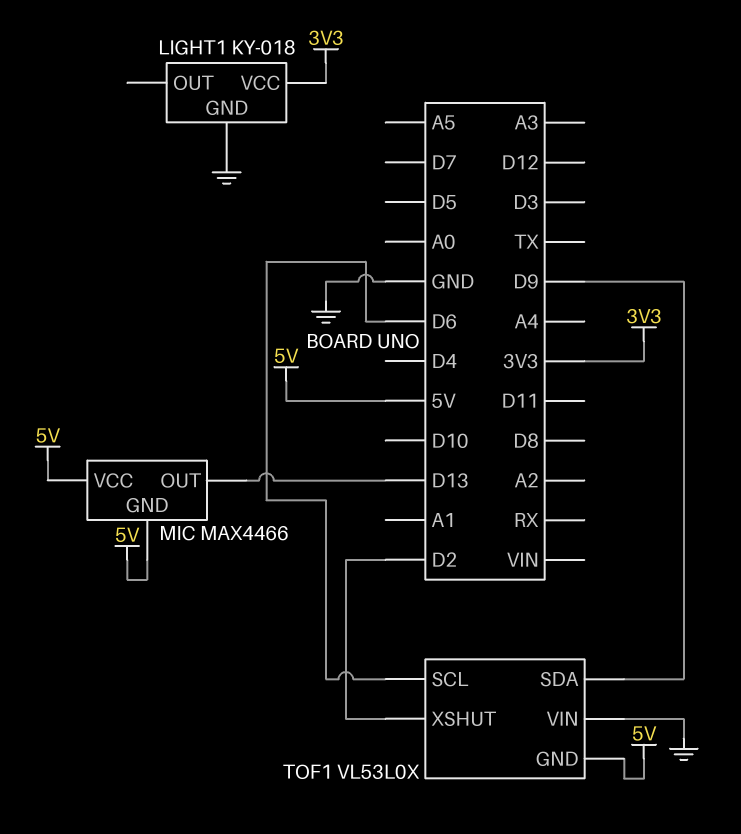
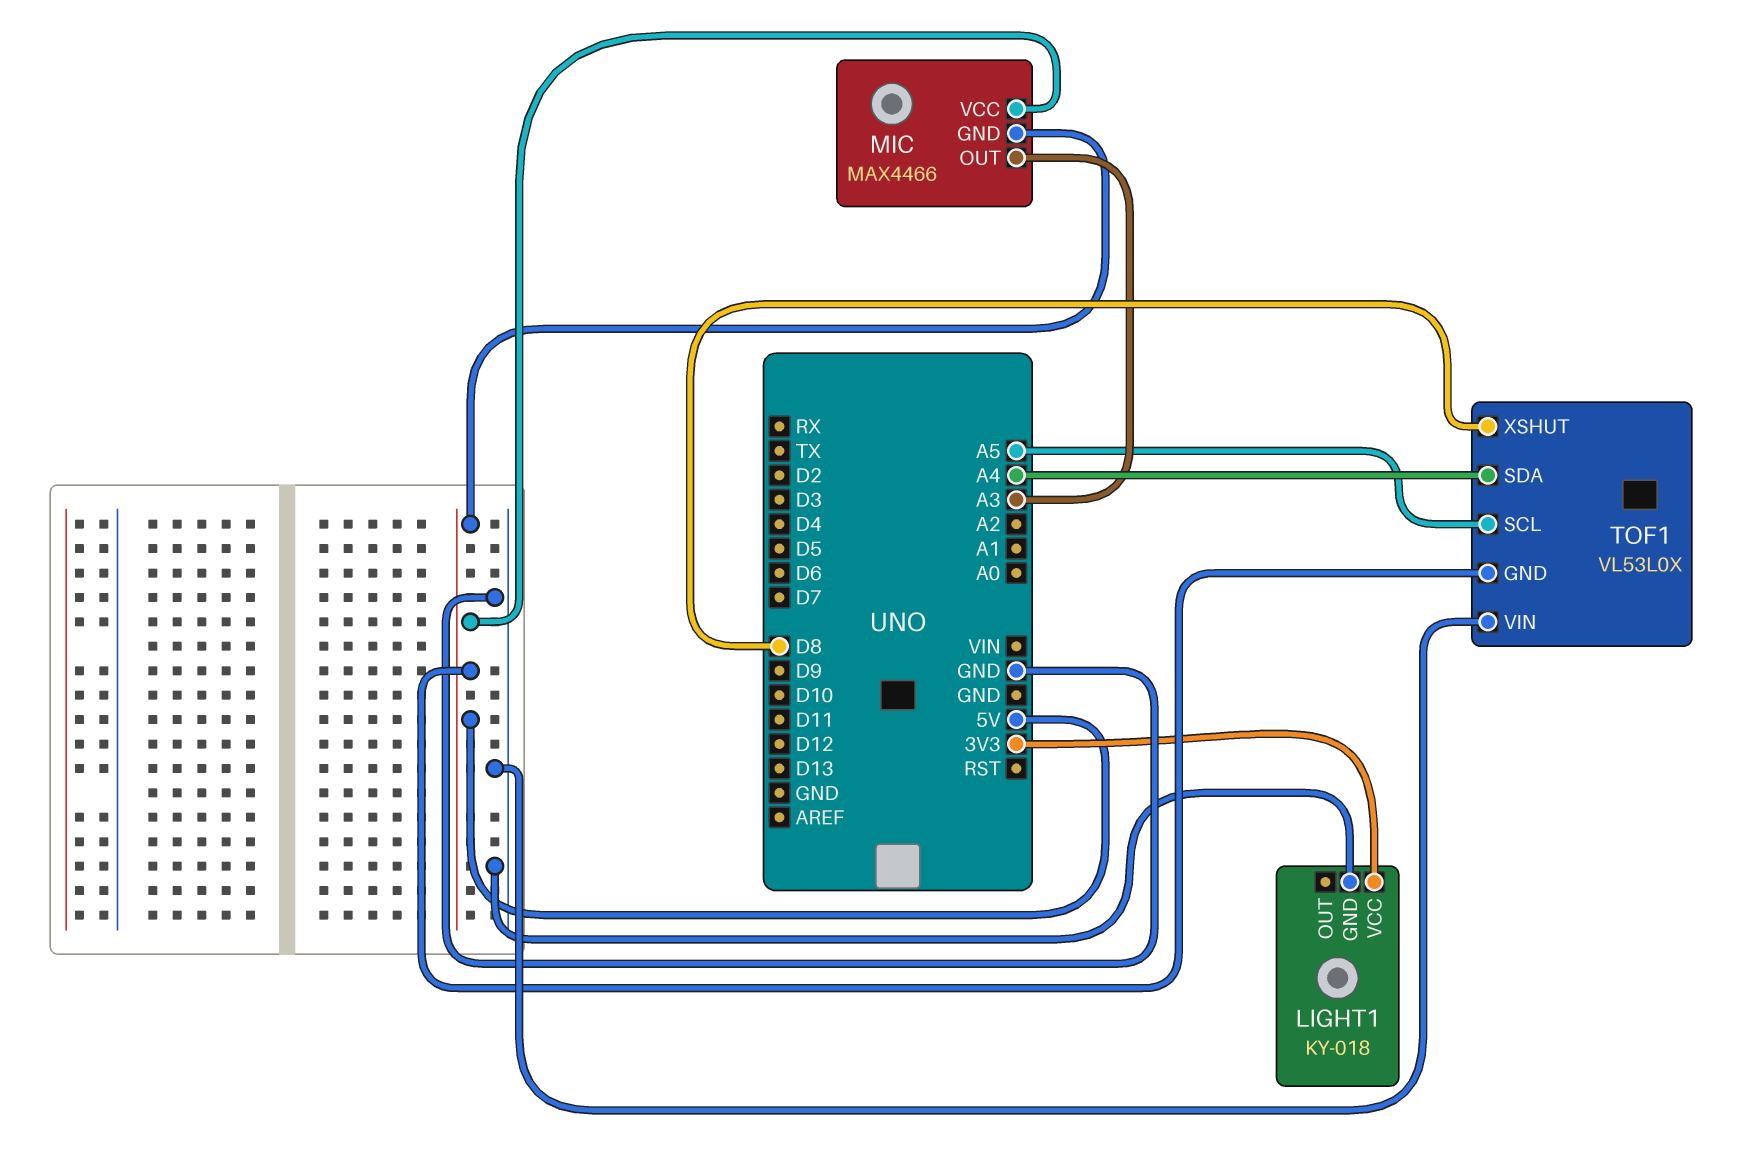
MIC pin OUT: D13 -> A3
TOF1 pin SCL: D6 -> A5
TOF1 pin SDA: D9 -> A4
TOF1 pin XSHUT: D2 -> D8

